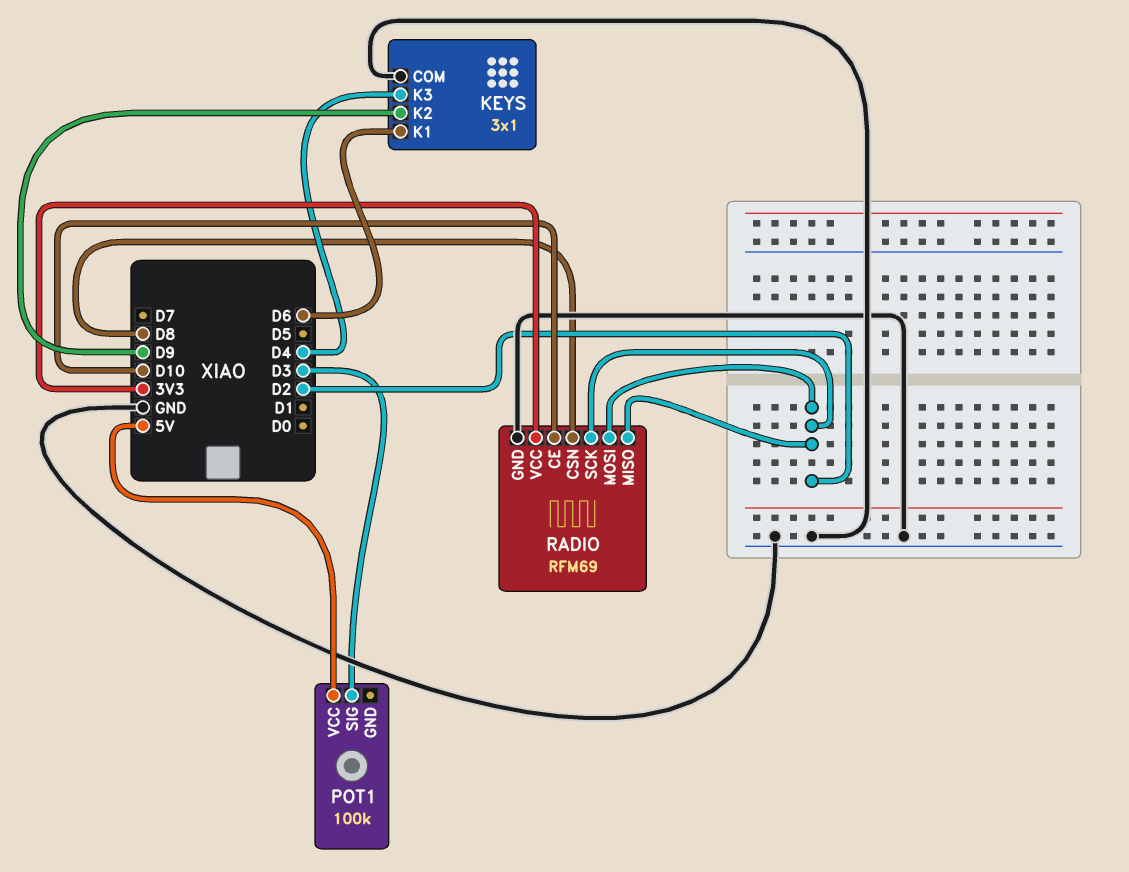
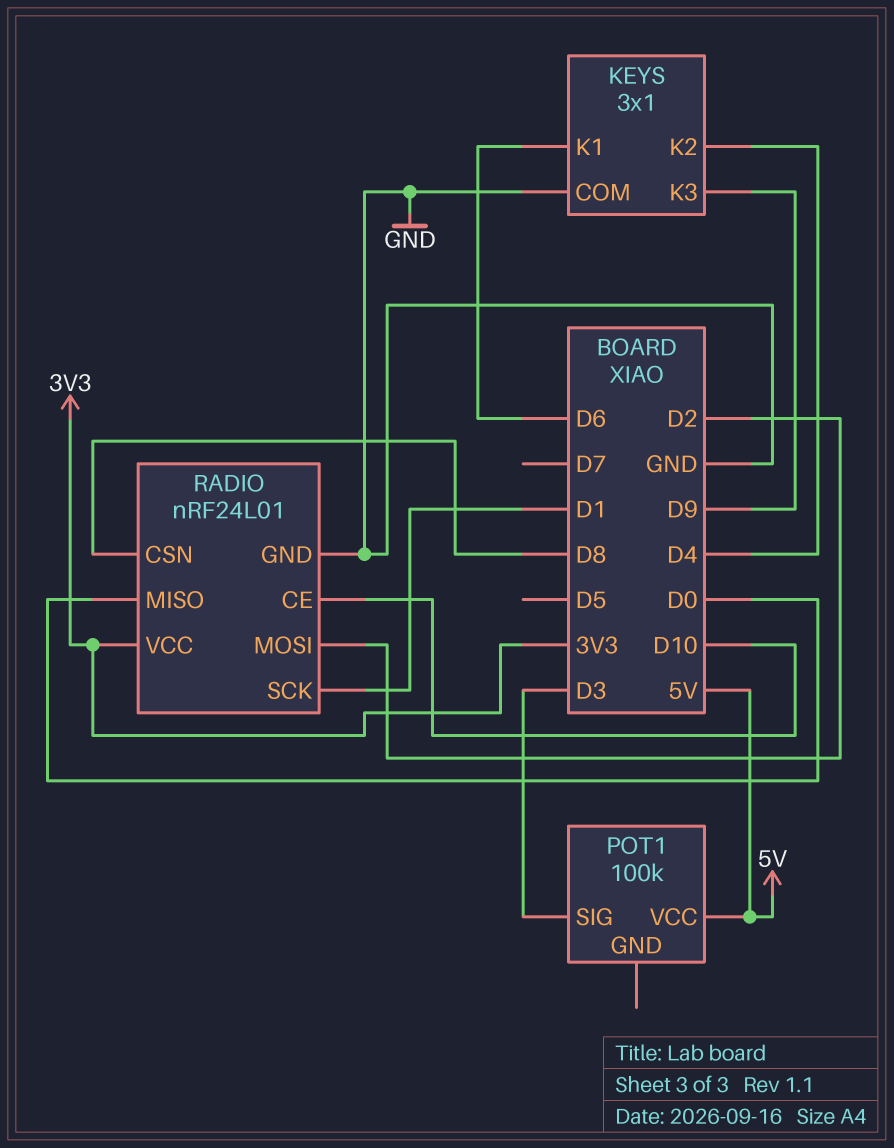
KEYS pin K2: D9 -> D4
KEYS pin K3: D4 -> D9
RADIO: RFM69 -> nRF24L01
RADIO pin MISO: D2 -> D0
RADIO pin SCK: D2 -> D1

